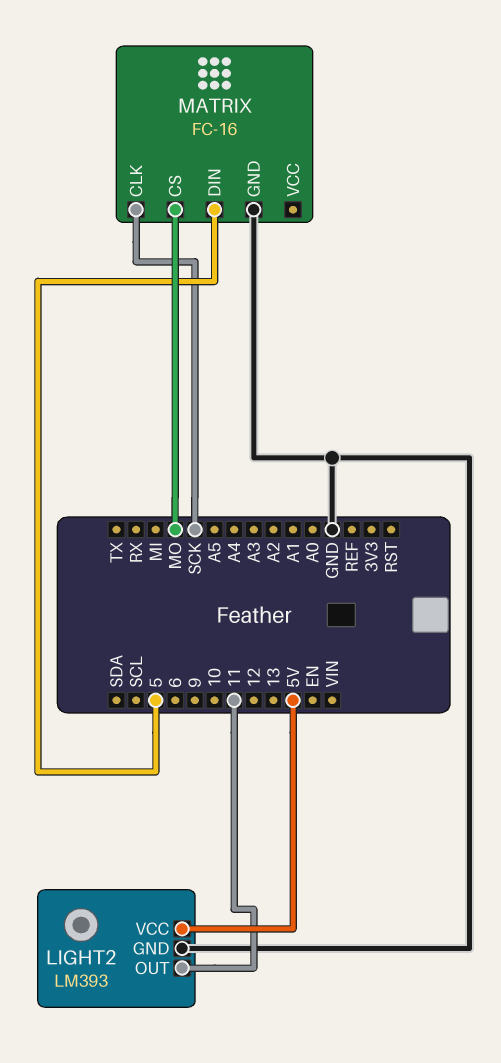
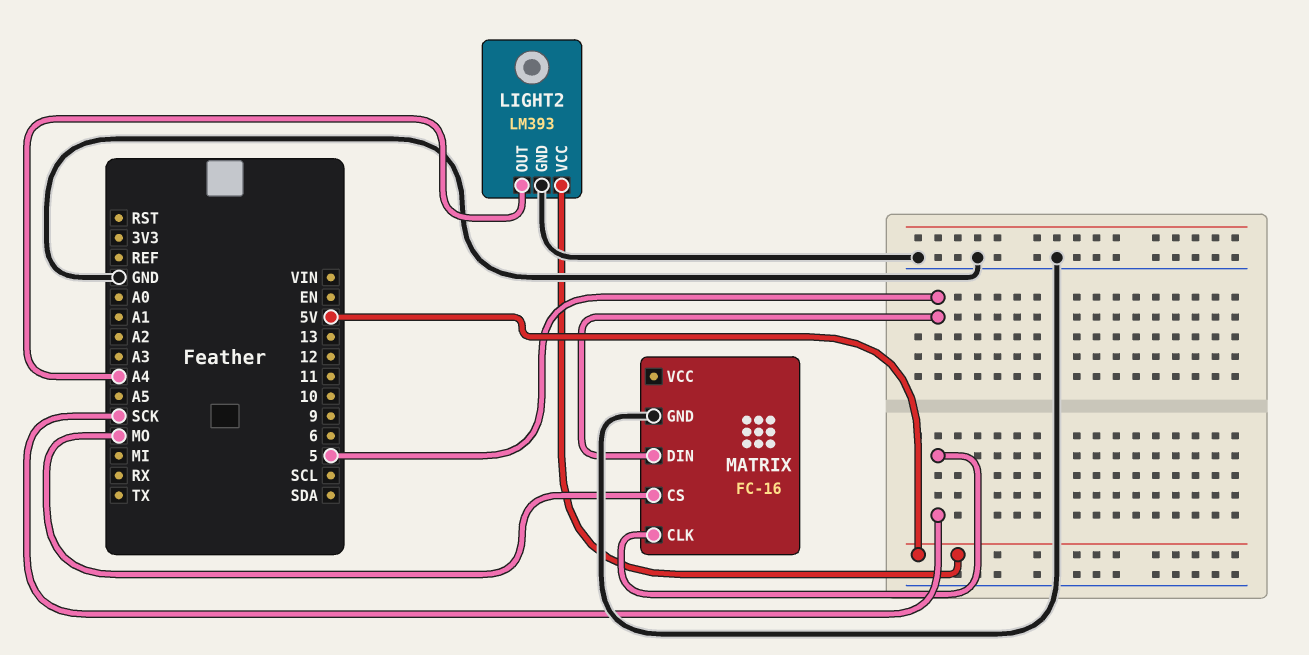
LIGHT2 pin OUT: 11 -> A4

